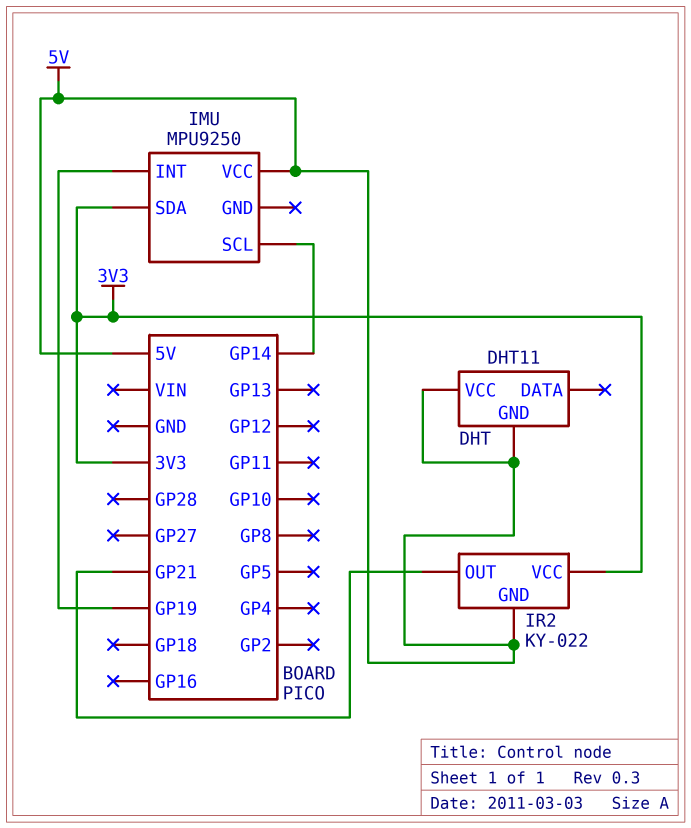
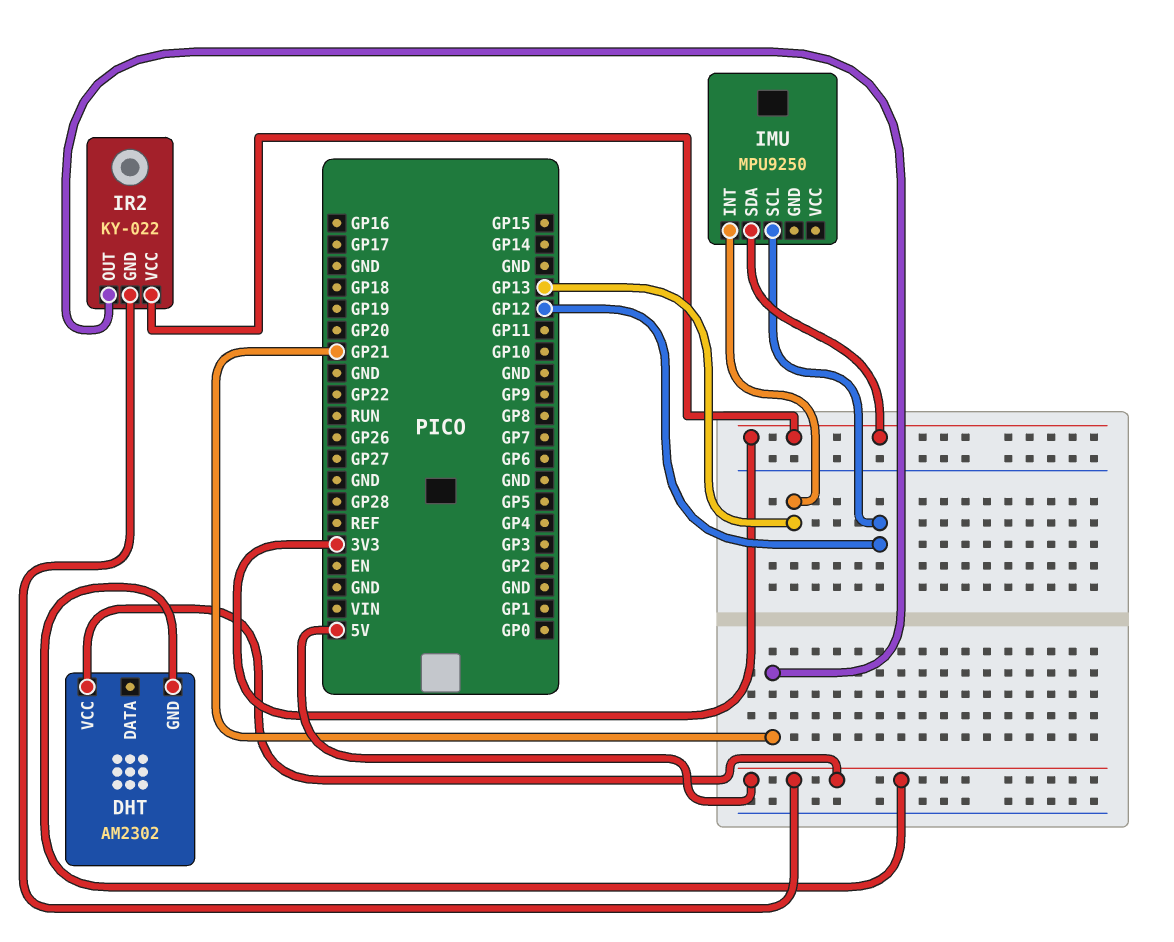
DHT: DHT11 -> AM2302
IMU pin INT: GP19 -> GP13
IMU pin SCL: GP14 -> GP12
IMU pin VCC: 5V -> none

